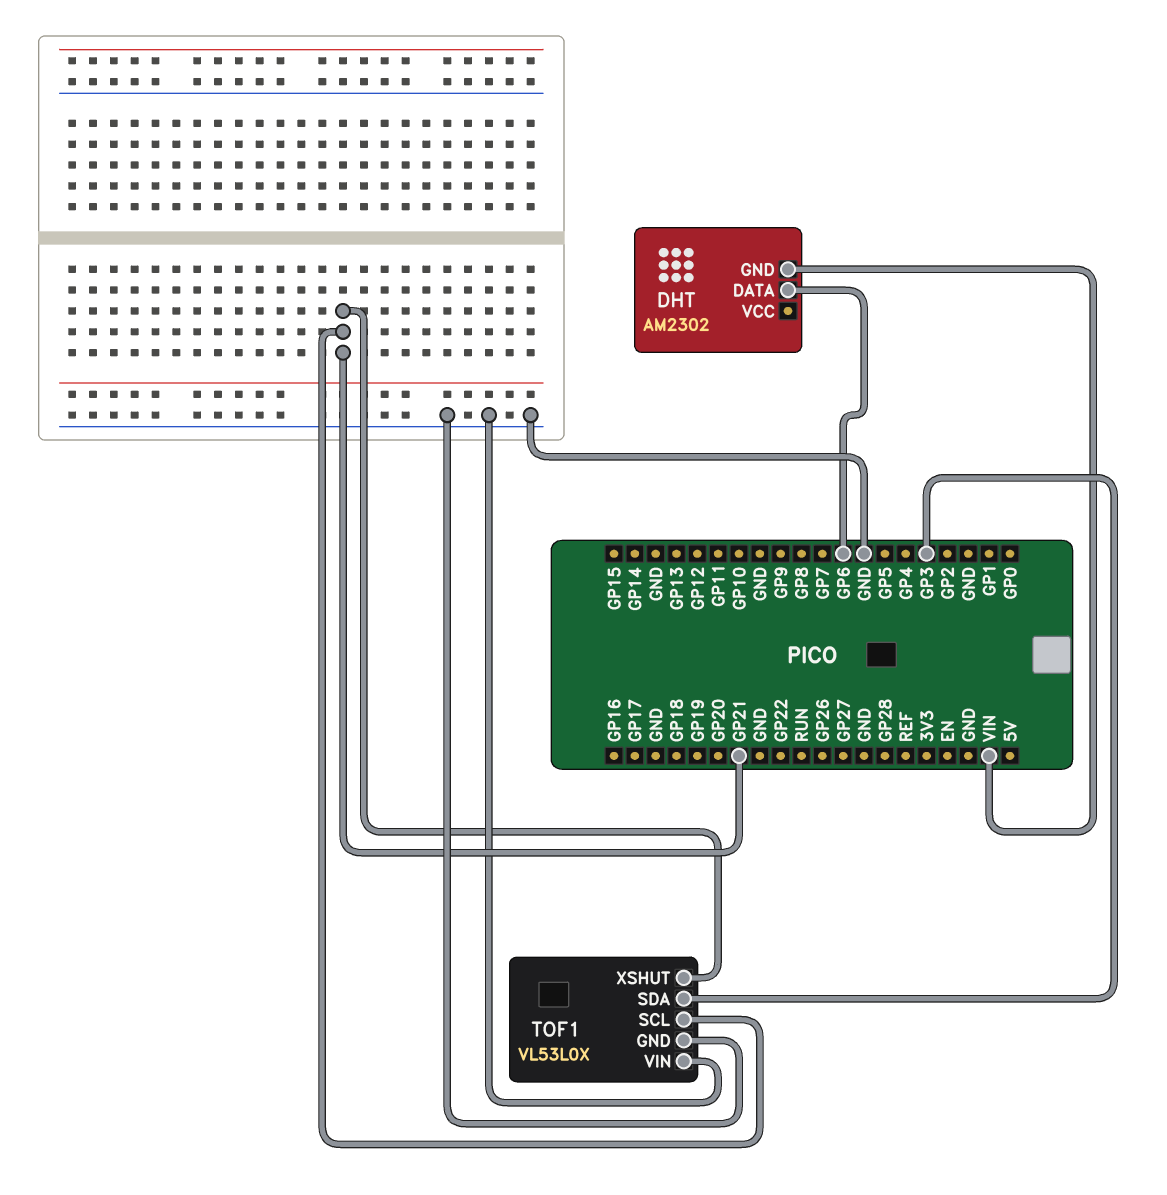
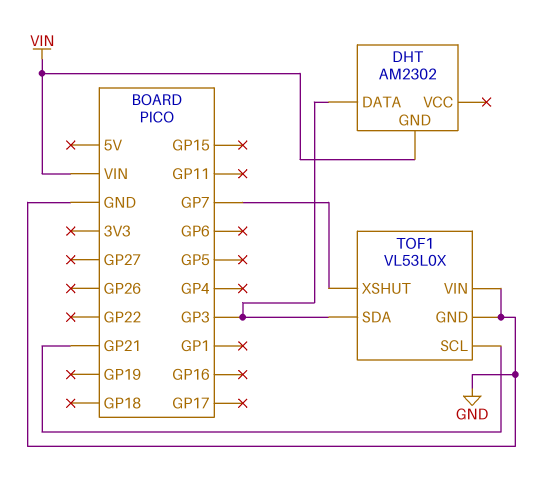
DHT pin DATA: GP6 -> GP3
TOF1 pin XSHUT: GP21 -> GP7

